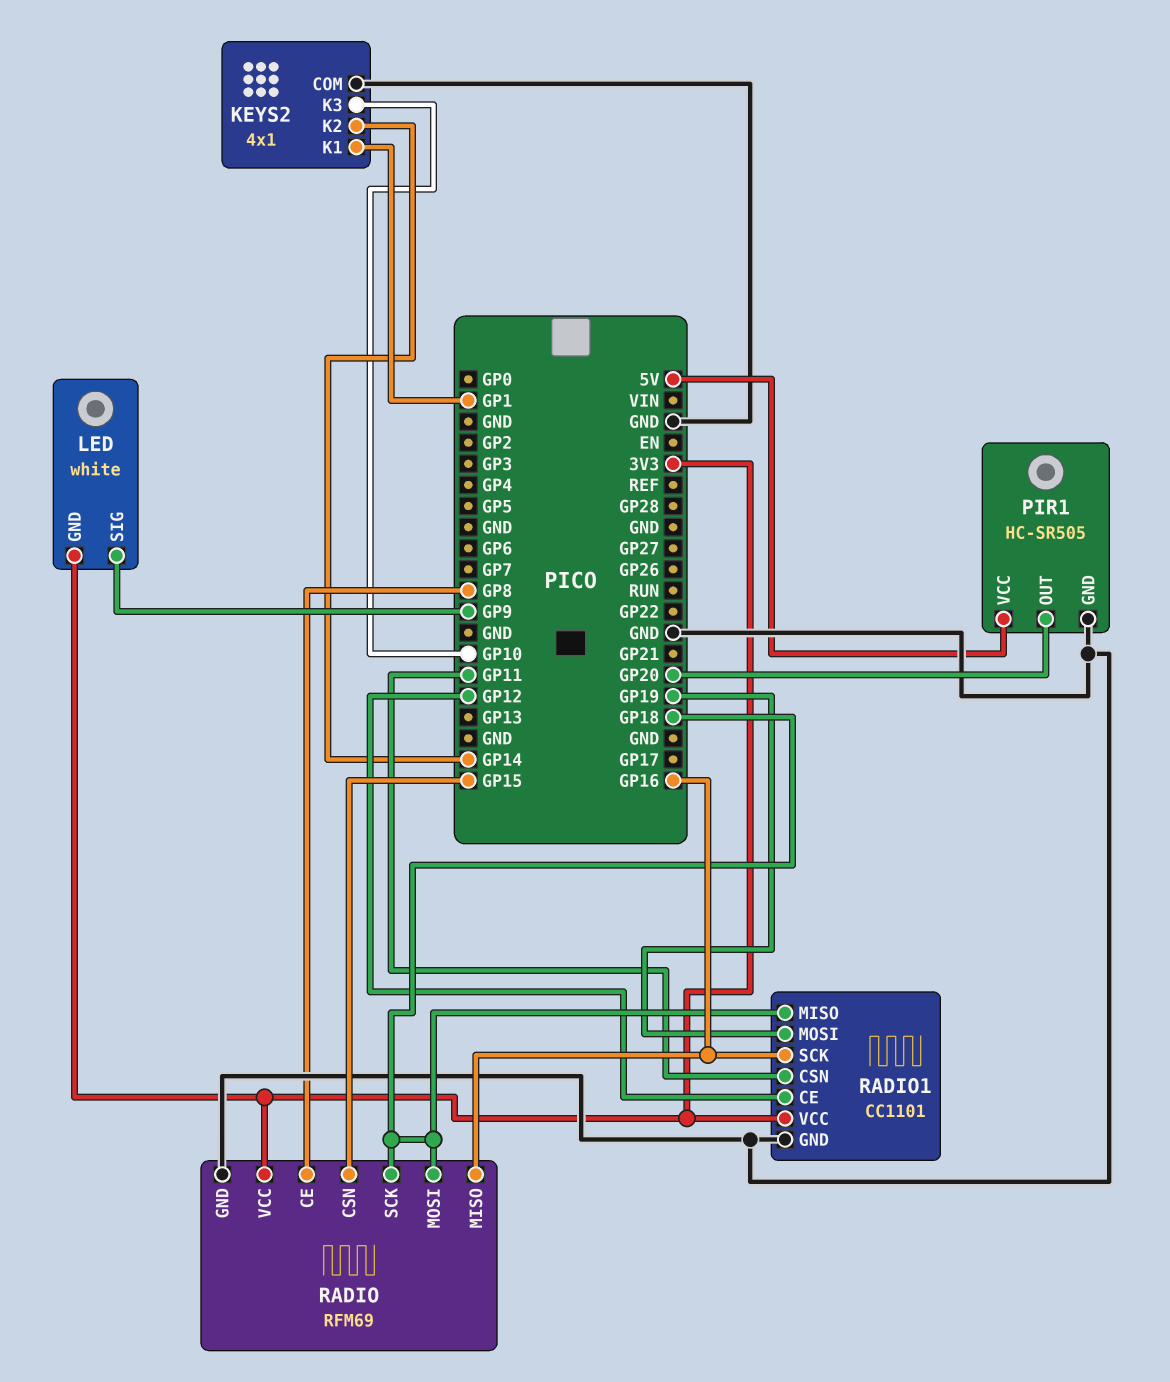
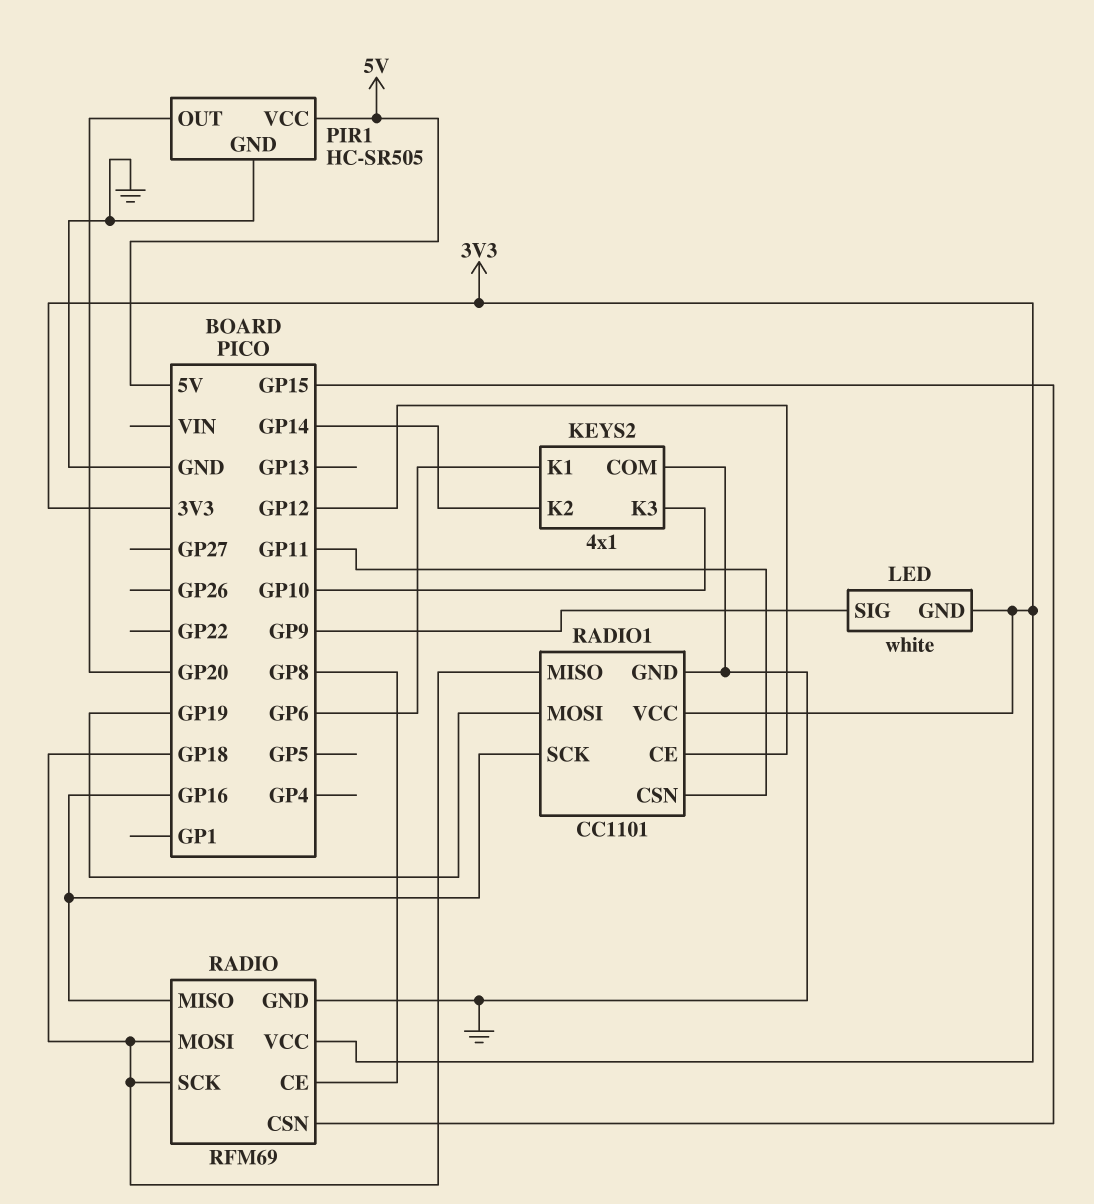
KEYS2 pin K1: GP1 -> GP6

